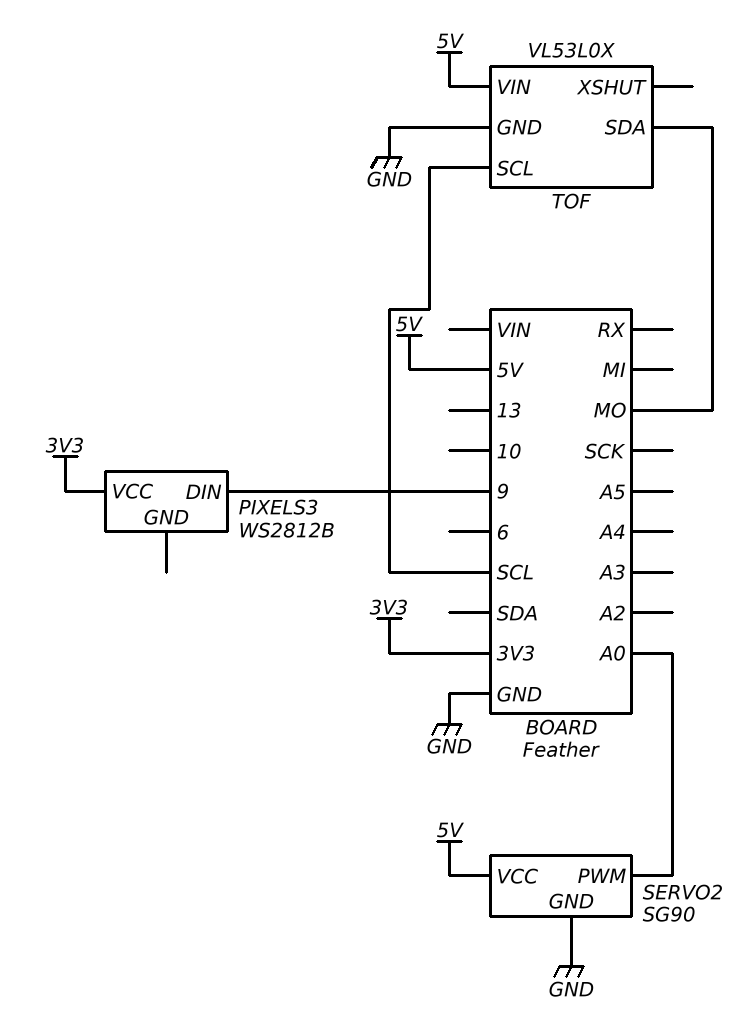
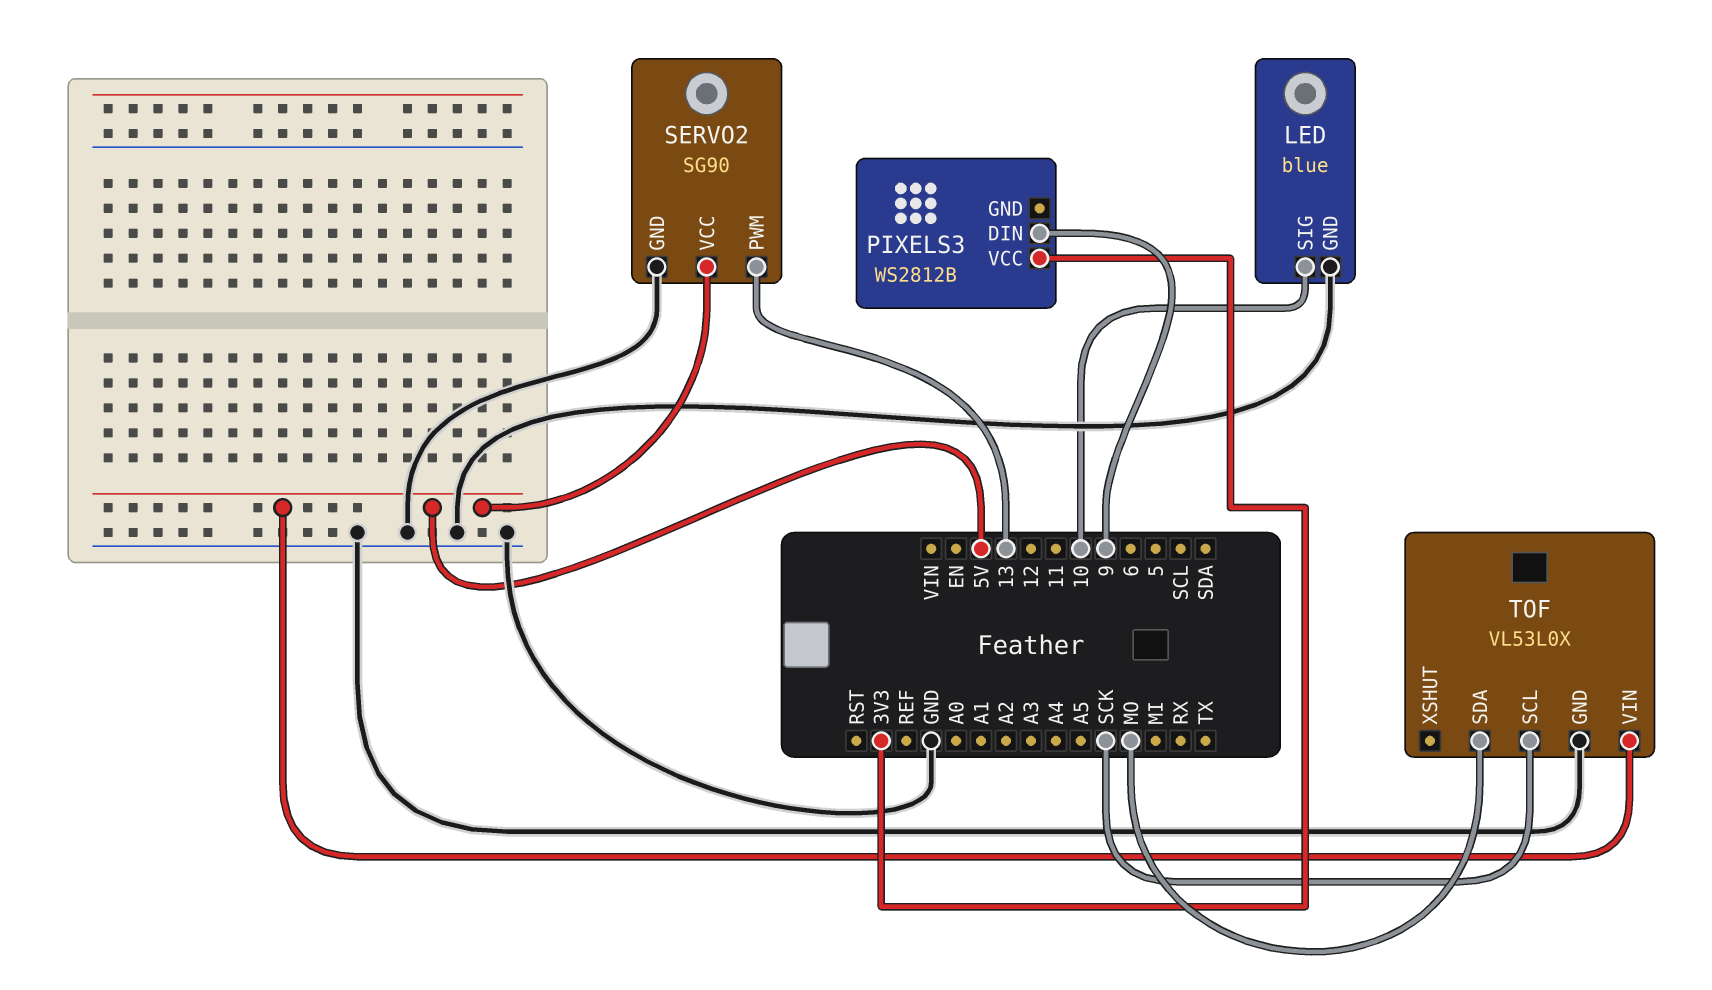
LED: none -> blue
LED pin GND: none -> GND
LED pin SIG: none -> 10
SERVO2 pin PWM: A0 -> 13
TOF pin SCL: SCL -> SCK

